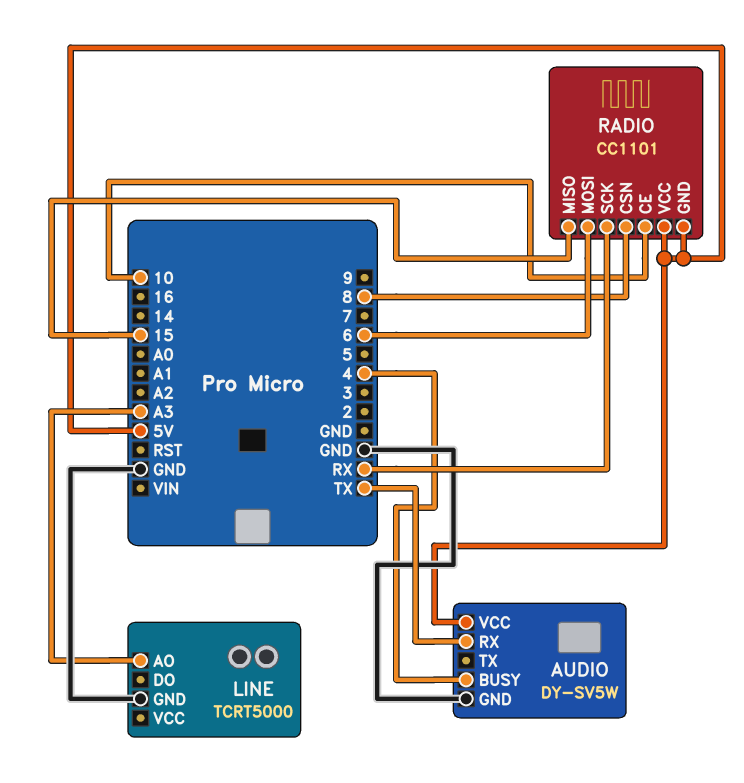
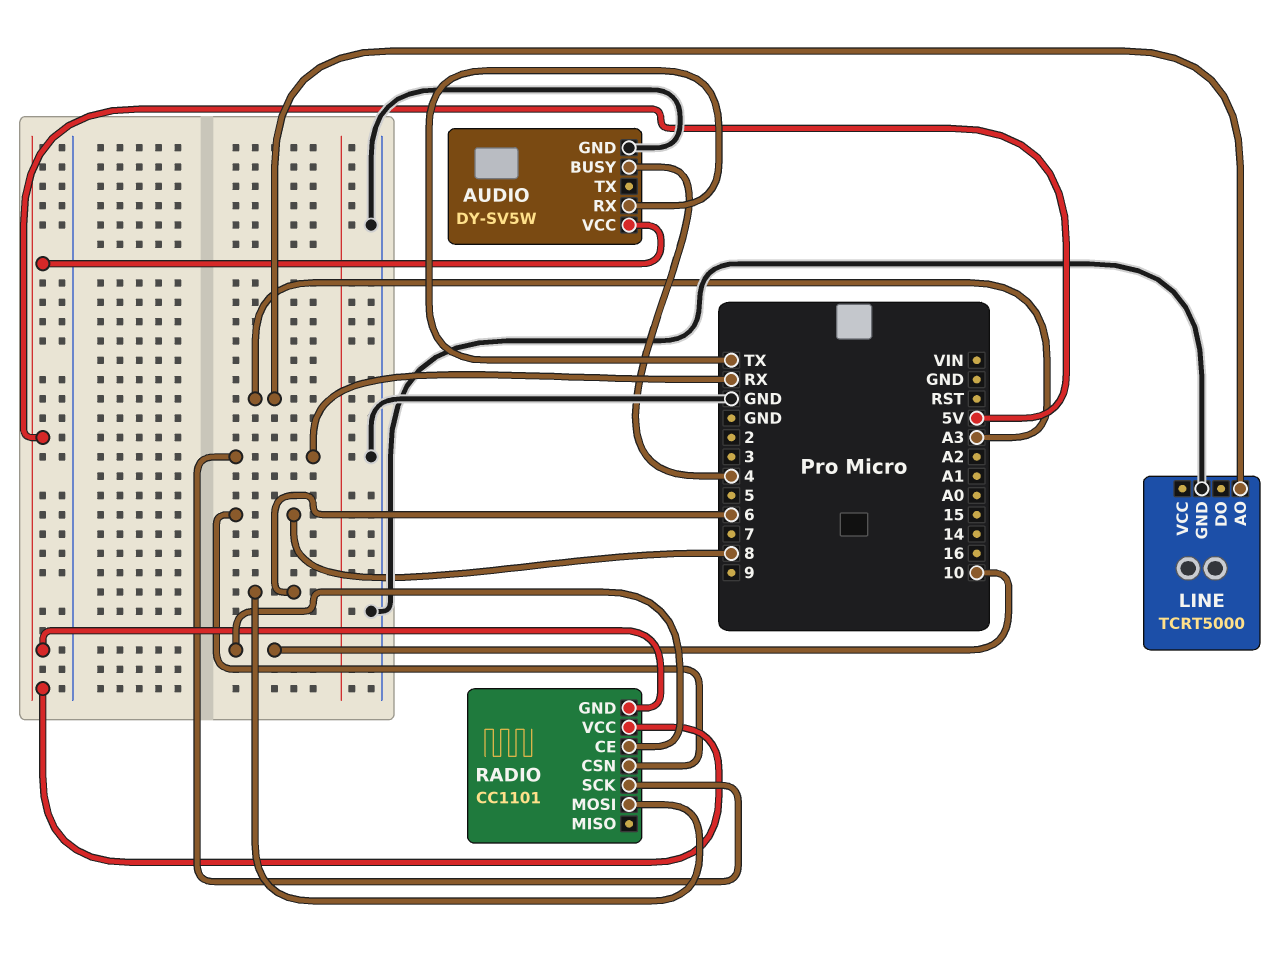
RADIO pin MISO: 15 -> none

